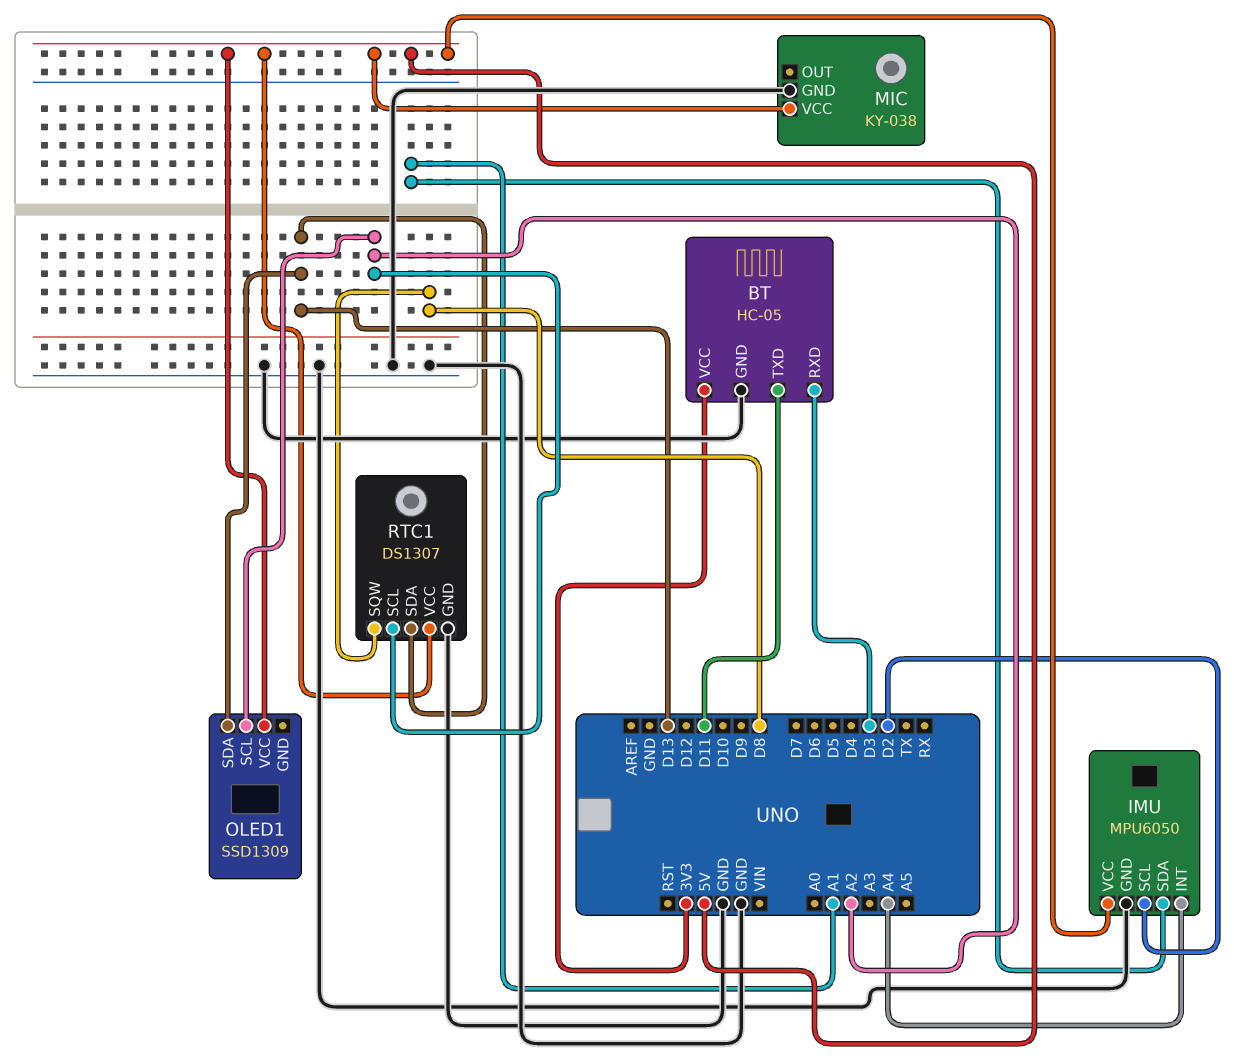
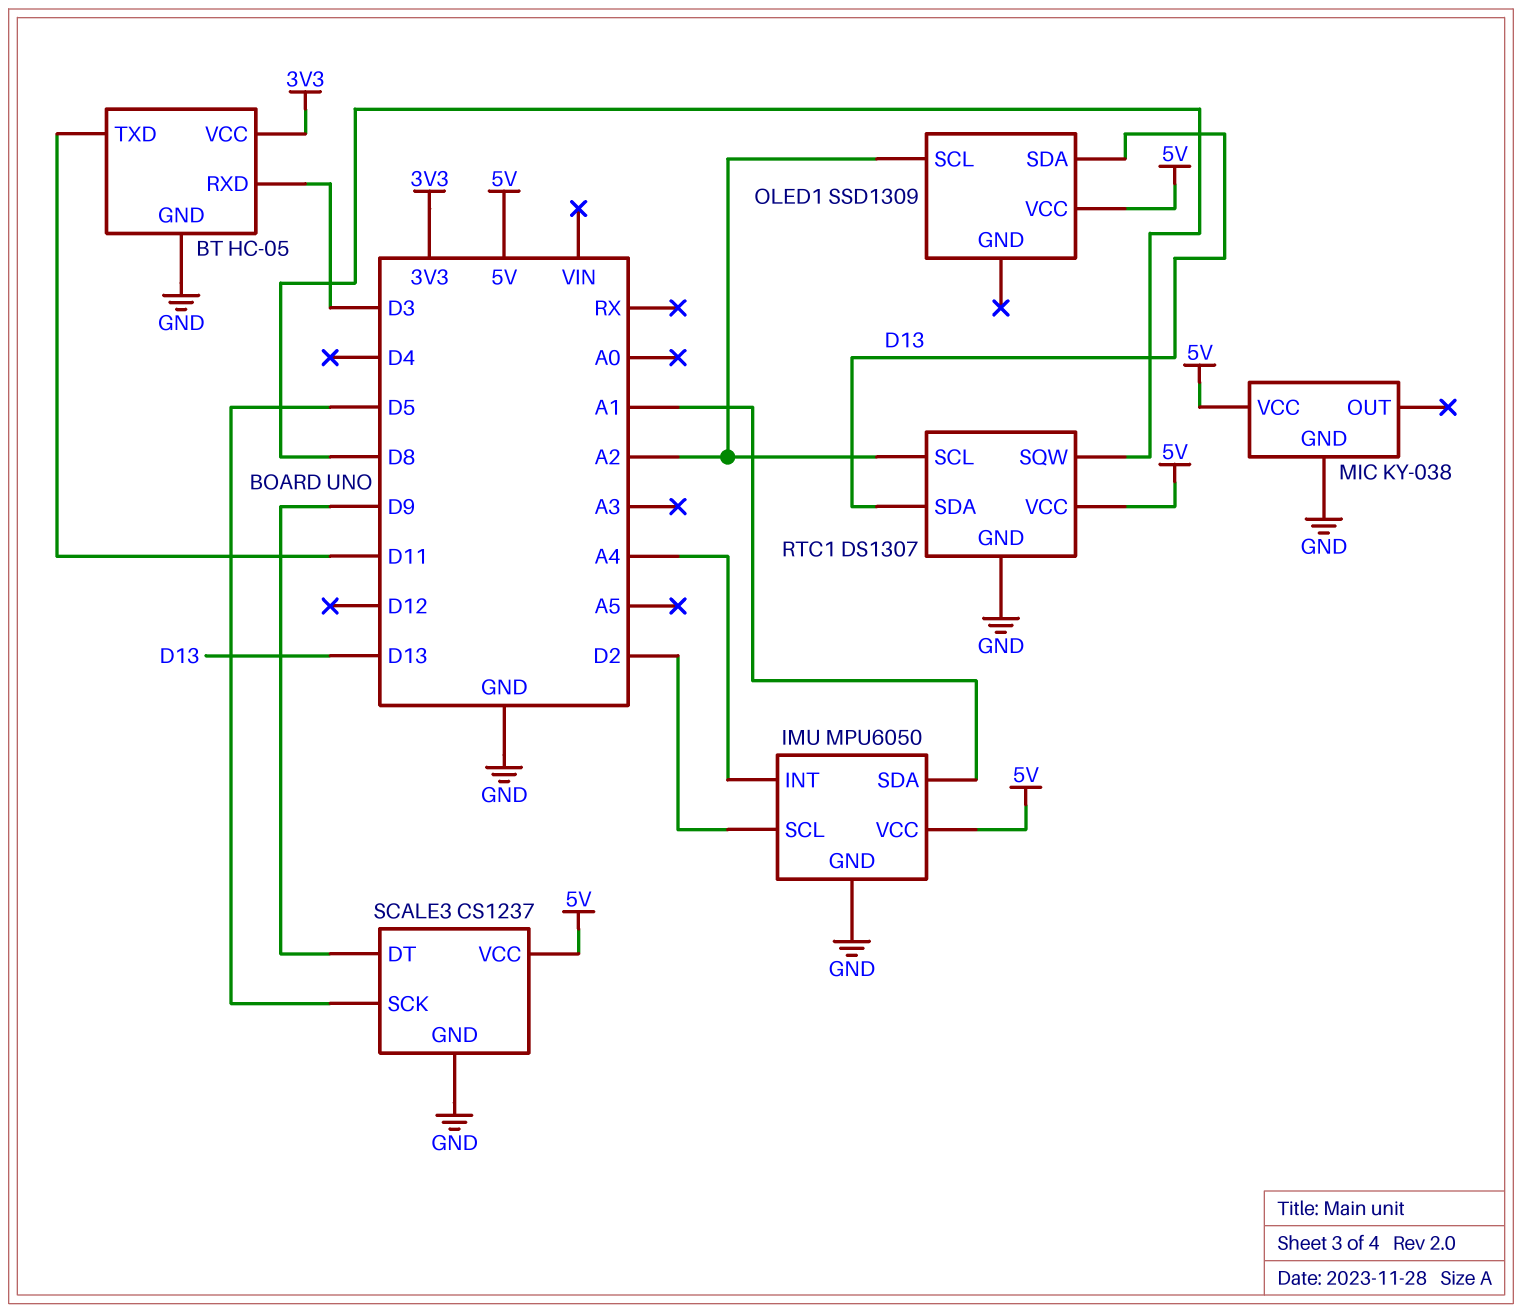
SCALE3: none -> CS1237
SCALE3 pin DT: none -> D9
SCALE3 pin GND: none -> GND
SCALE3 pin SCK: none -> D5
SCALE3 pin VCC: none -> 5V

